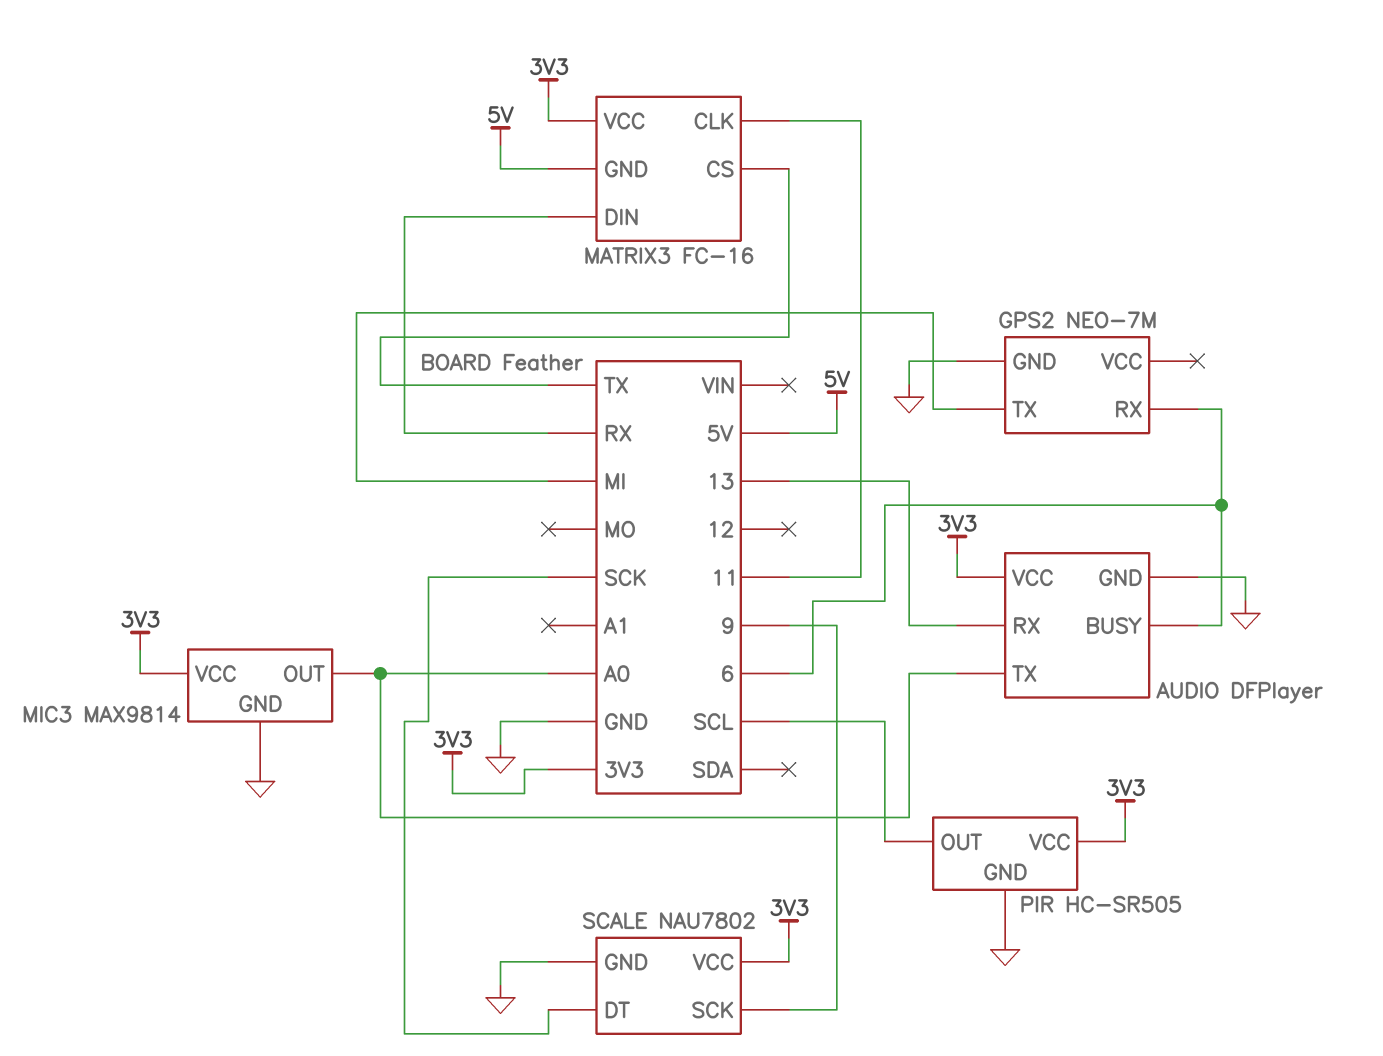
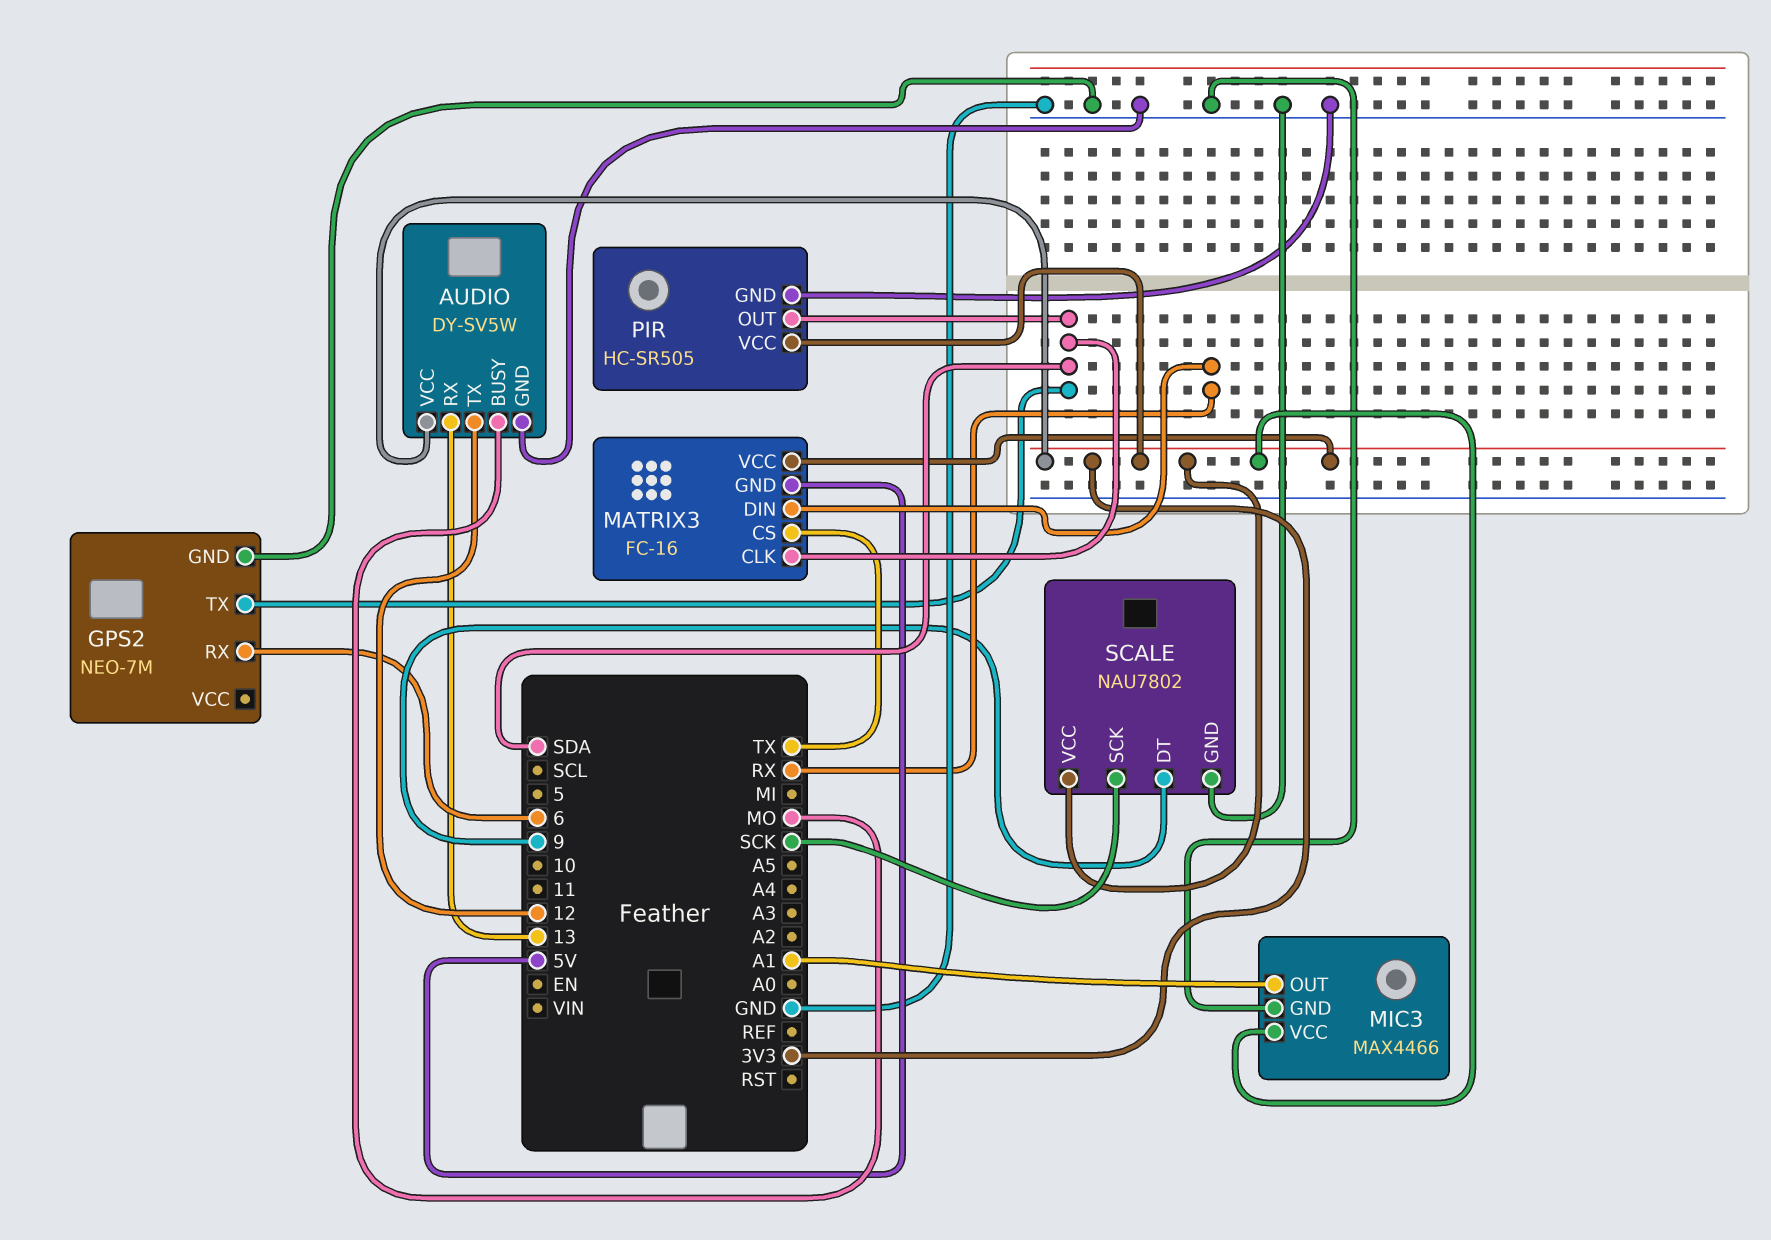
AUDIO: DFPlayer -> DY-SV5W
AUDIO pin BUSY: 6 -> MO
AUDIO pin TX: A0 -> 12
GPS2 pin TX: MI -> SDA
MATRIX3 pin CLK: 11 -> SDA
MIC3: MAX9814 -> MAX4466
MIC3 pin OUT: A0 -> A1
PIR pin OUT: SCL -> SDA
SCALE pin DT: SCK -> 9
SCALE pin SCK: 9 -> SCK

